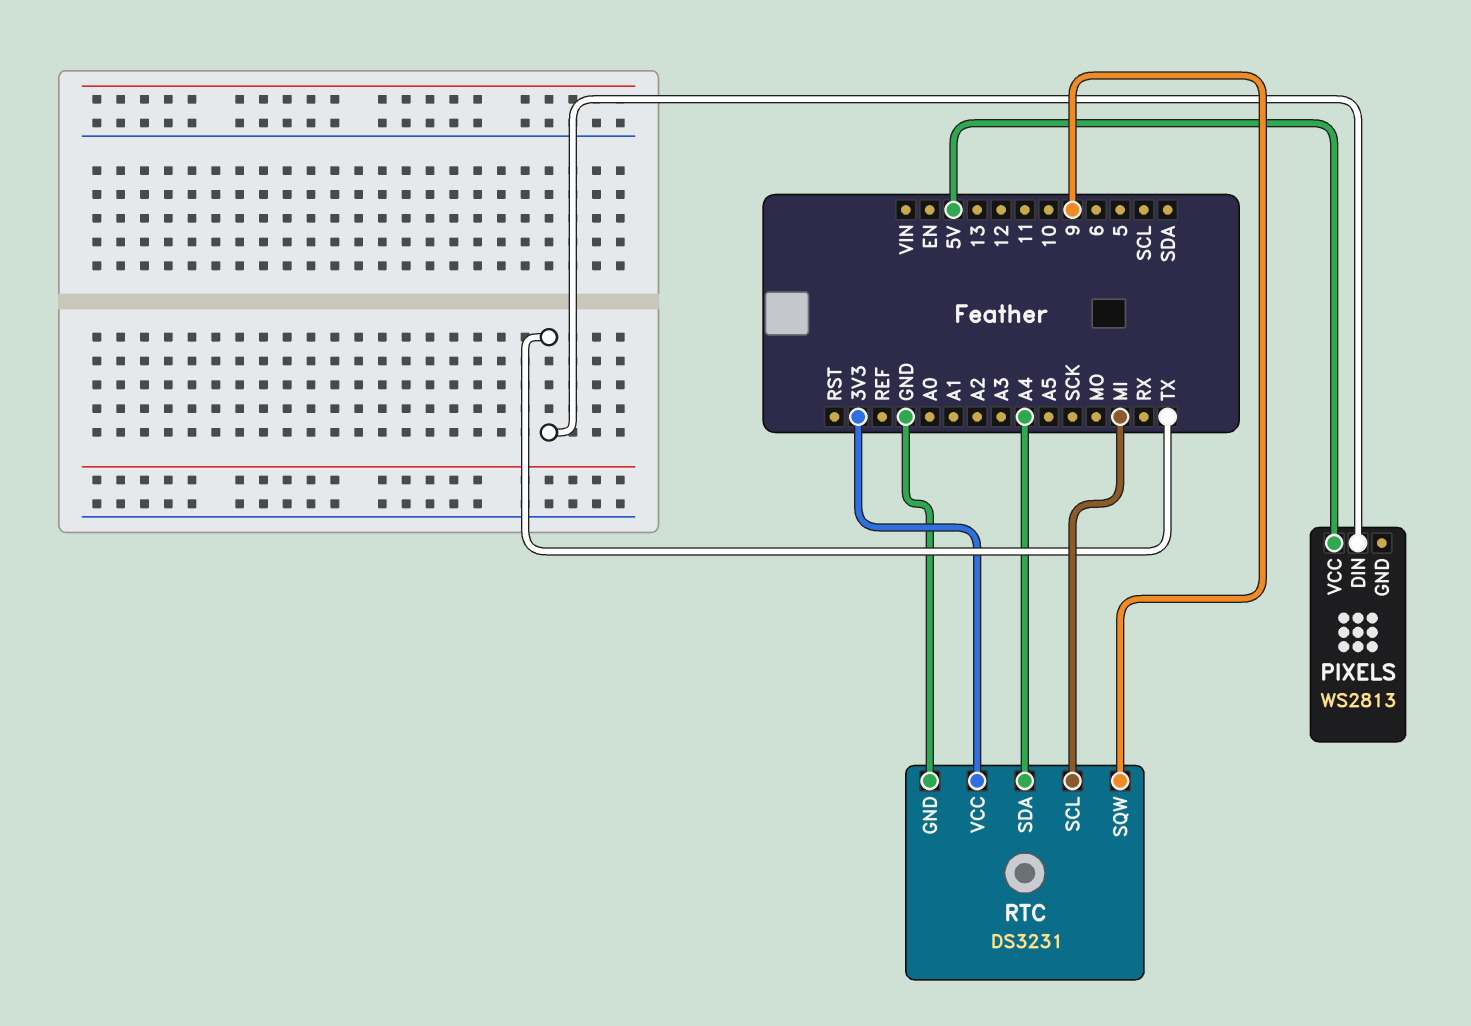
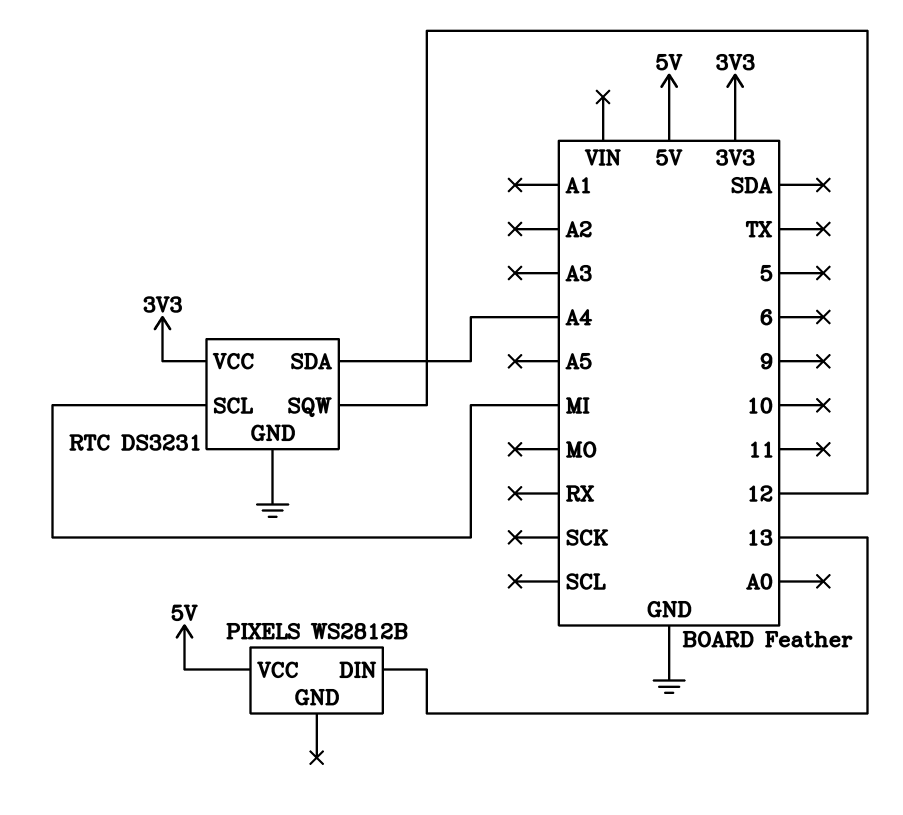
PIXELS: WS2813 -> WS2812B
PIXELS pin DIN: TX -> 13
RTC pin SQW: 9 -> 12

